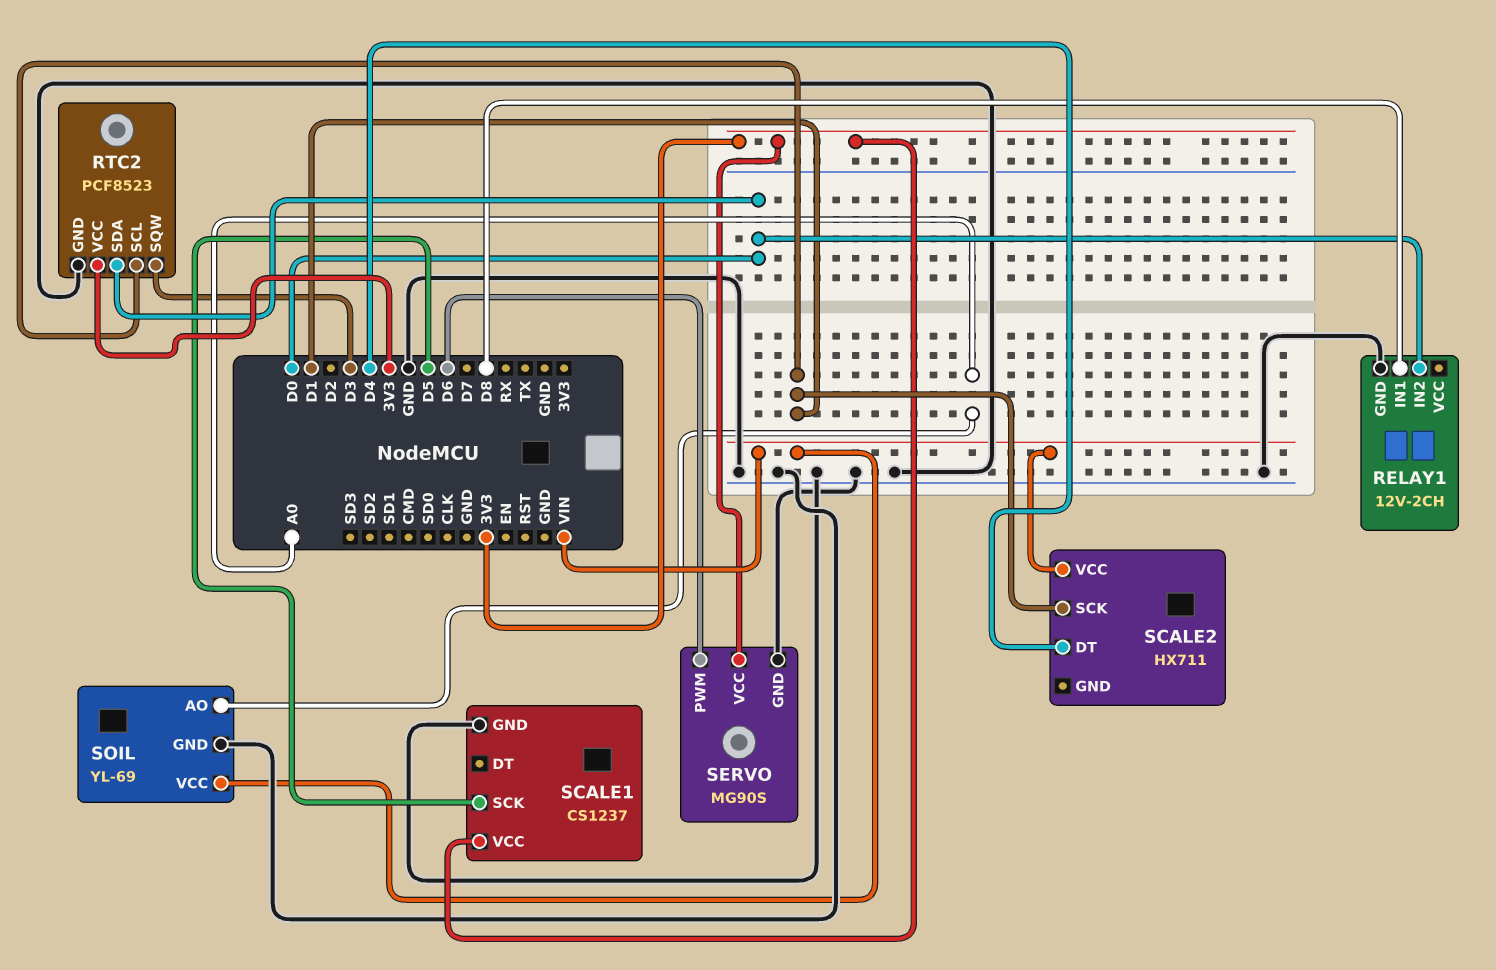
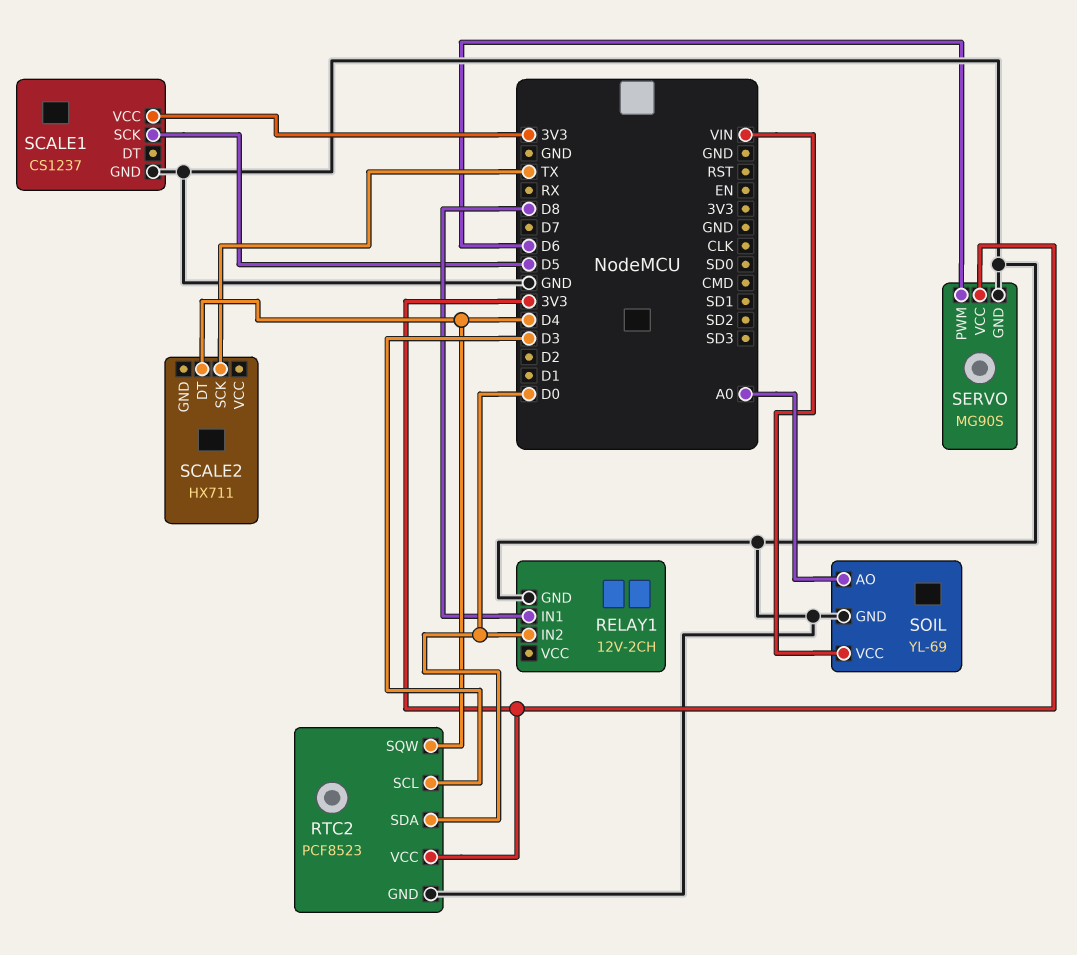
RTC2 pin SCL: D1 -> D3
RTC2 pin SQW: D3 -> D4
SCALE2 pin SCK: D1 -> TX
SCALE2 pin VCC: VIN -> none

